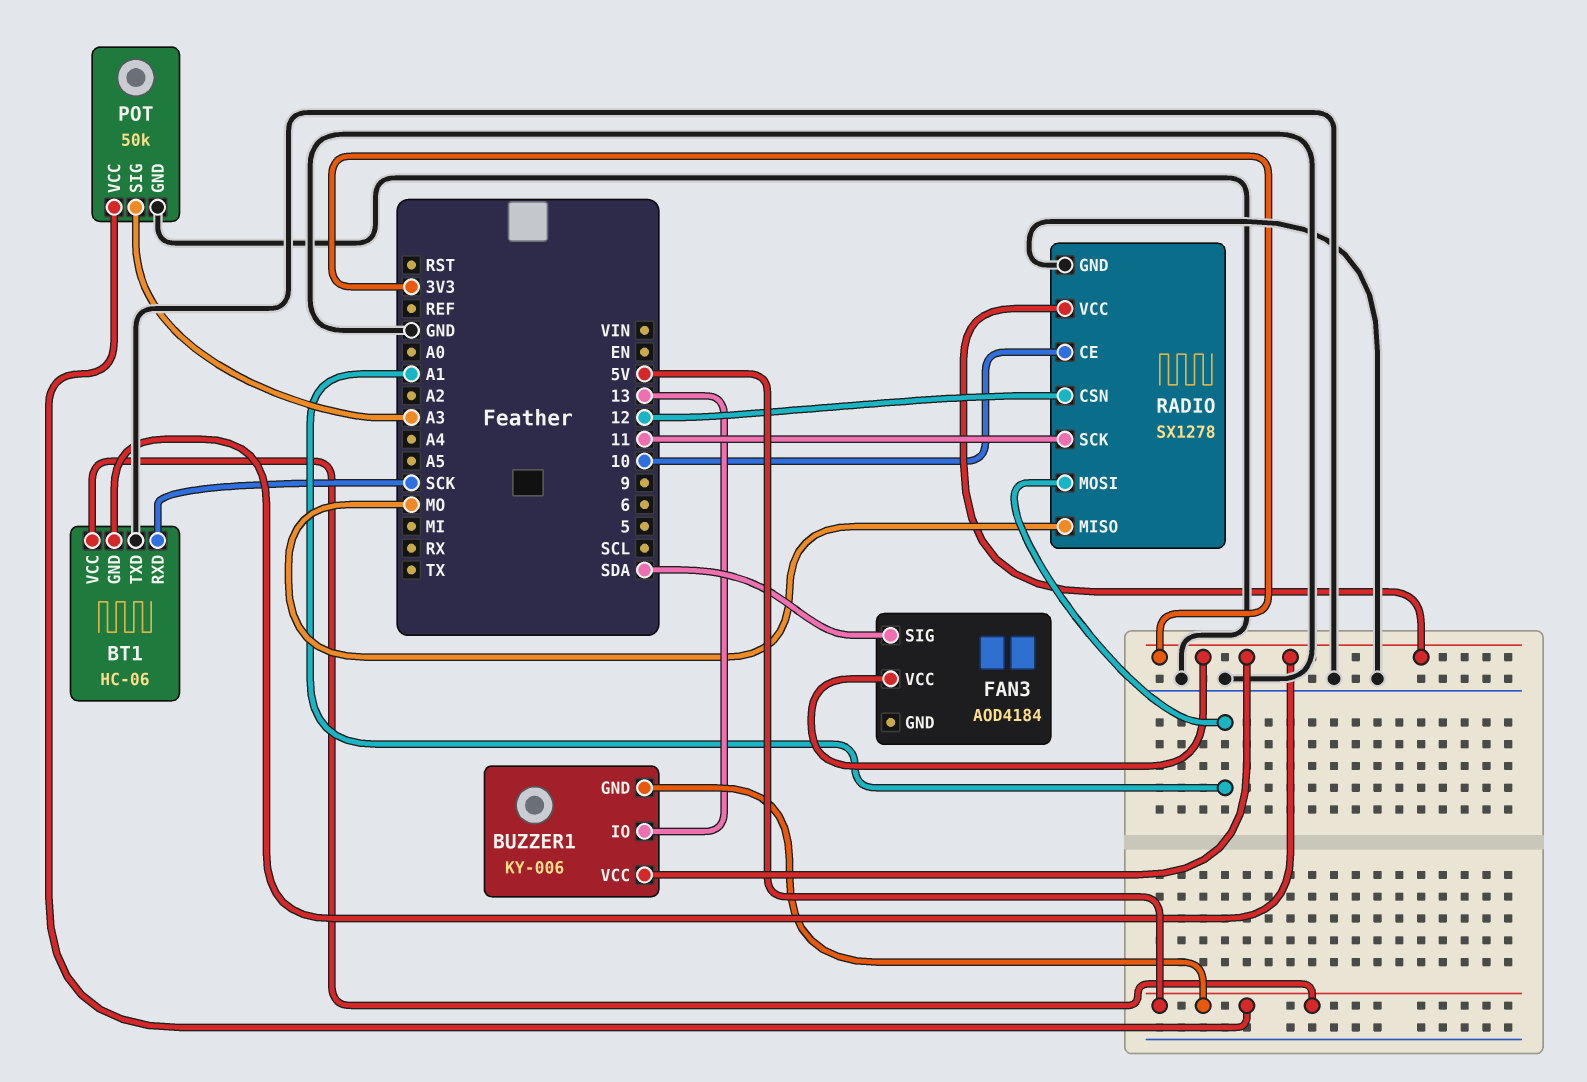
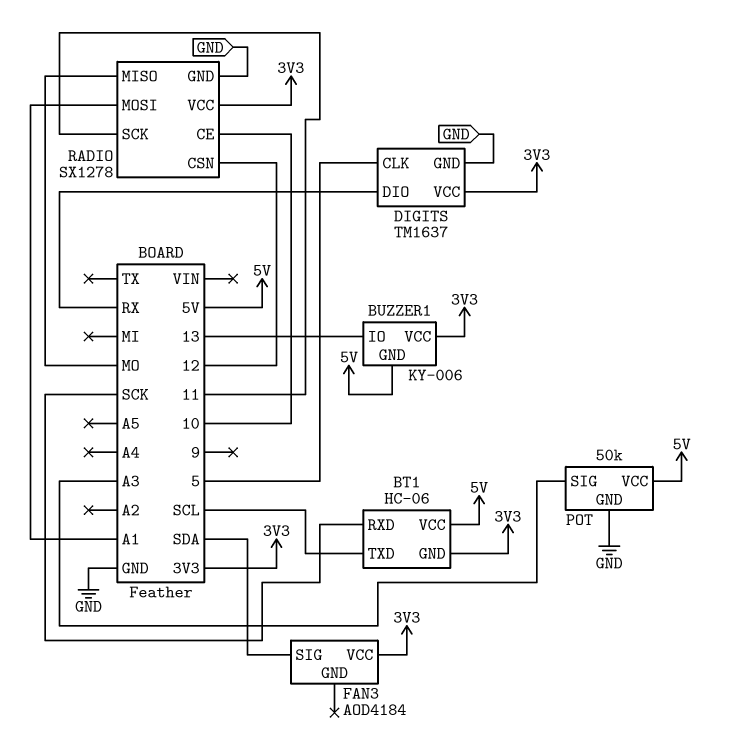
BT1 pin TXD: GND -> SCL
DIGITS: none -> TM1637
DIGITS pin CLK: none -> 5
DIGITS pin DIO: none -> RX
DIGITS pin GND: none -> GND
DIGITS pin VCC: none -> 3V3

